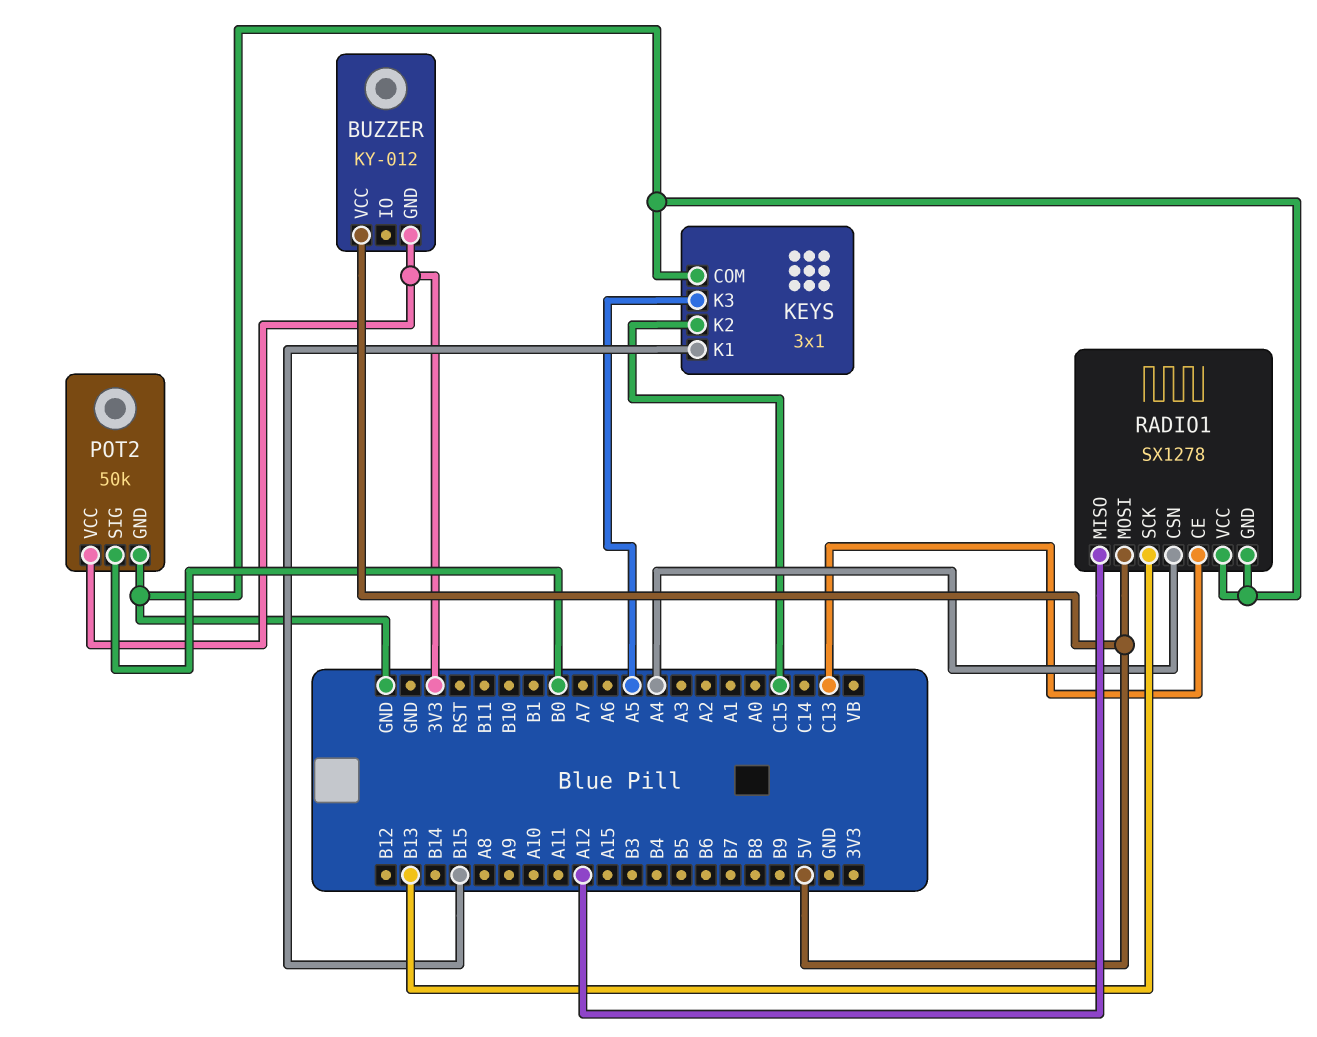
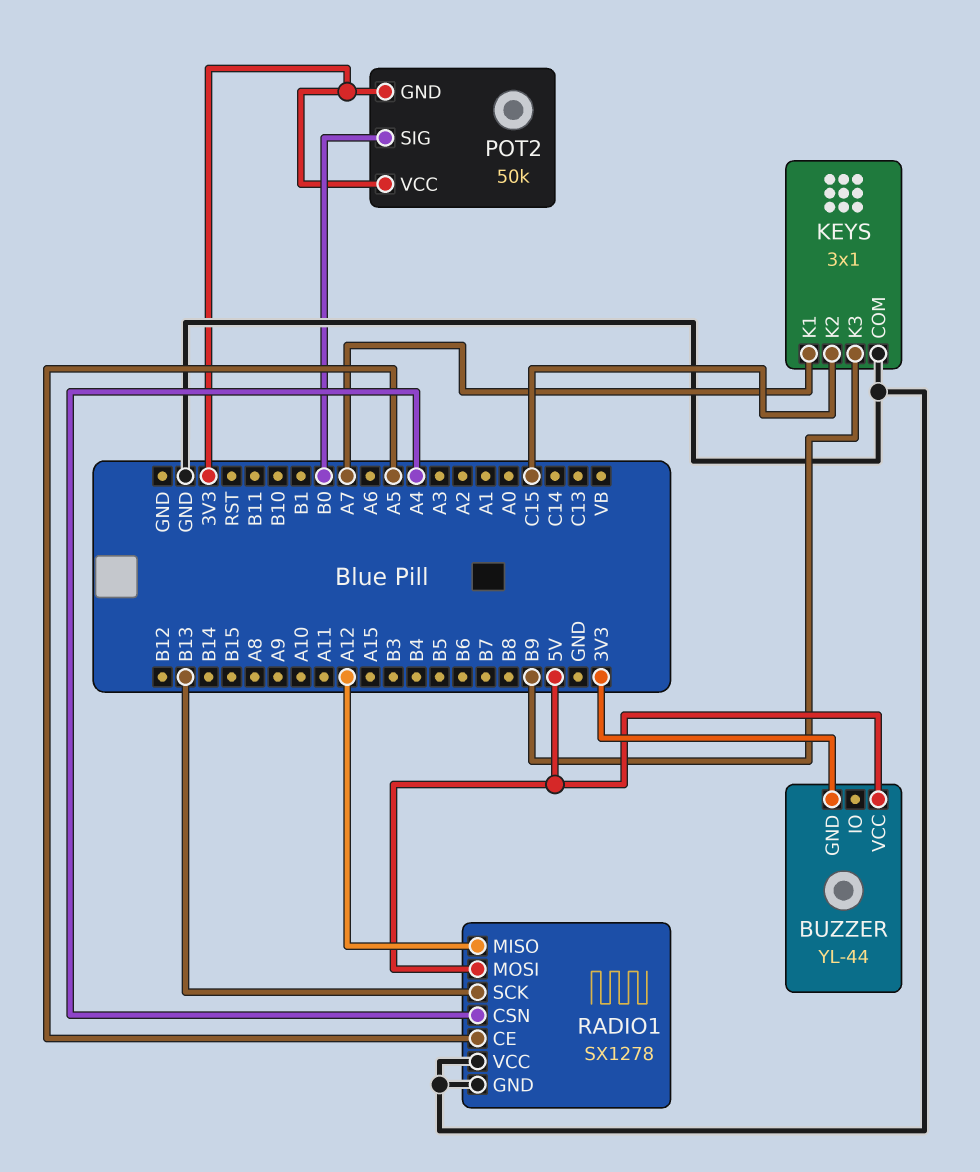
BUZZER: KY-012 -> YL-44
KEYS pin K1: B15 -> A7
KEYS pin K3: A5 -> B9
POT2 pin GND: GND -> 3V3
RADIO1 pin CE: C13 -> A5

